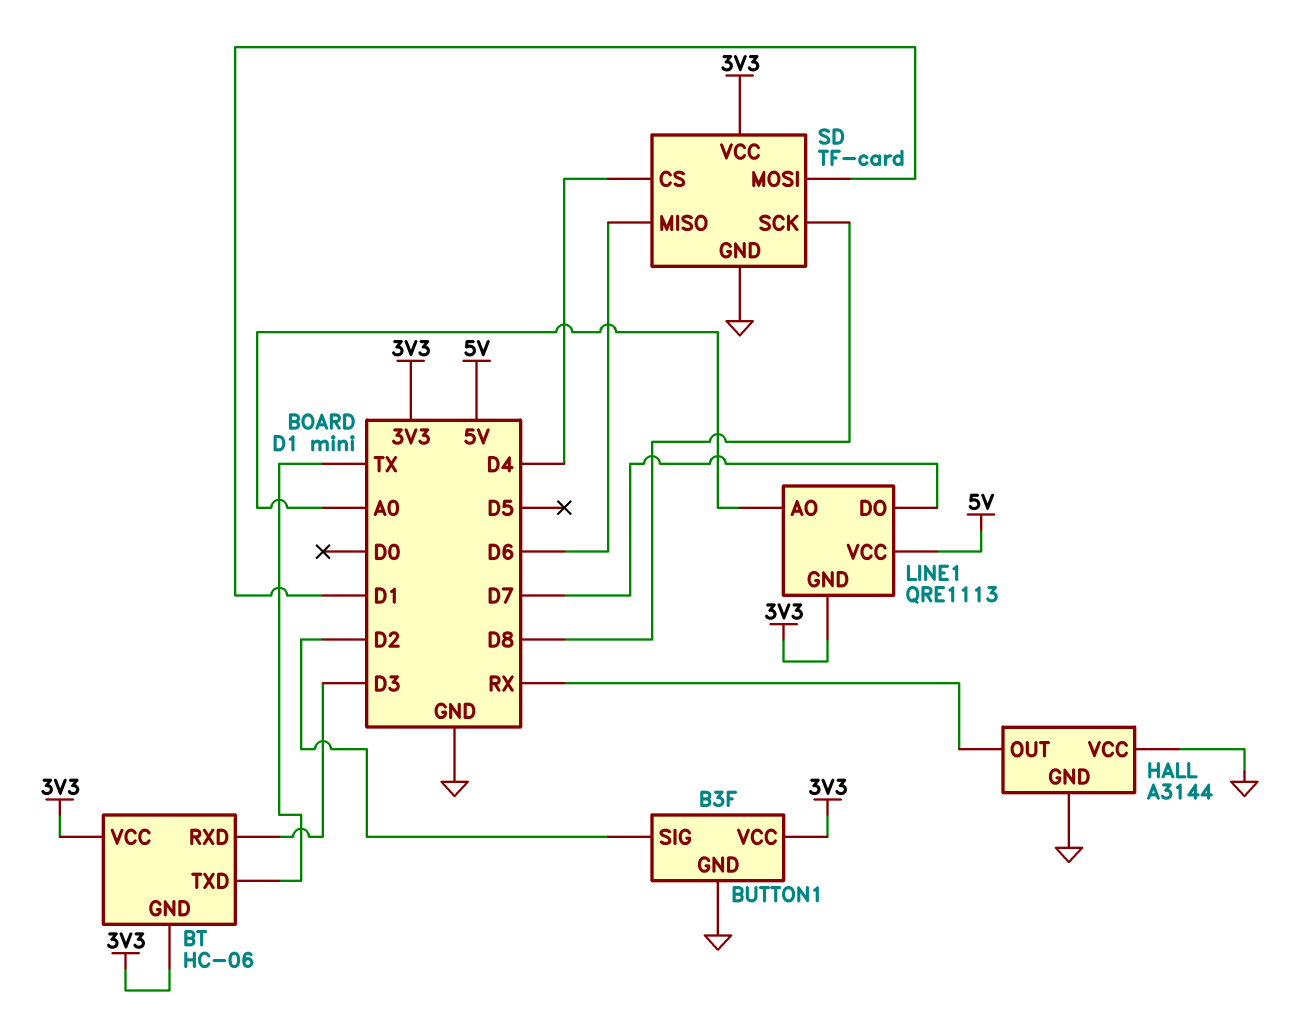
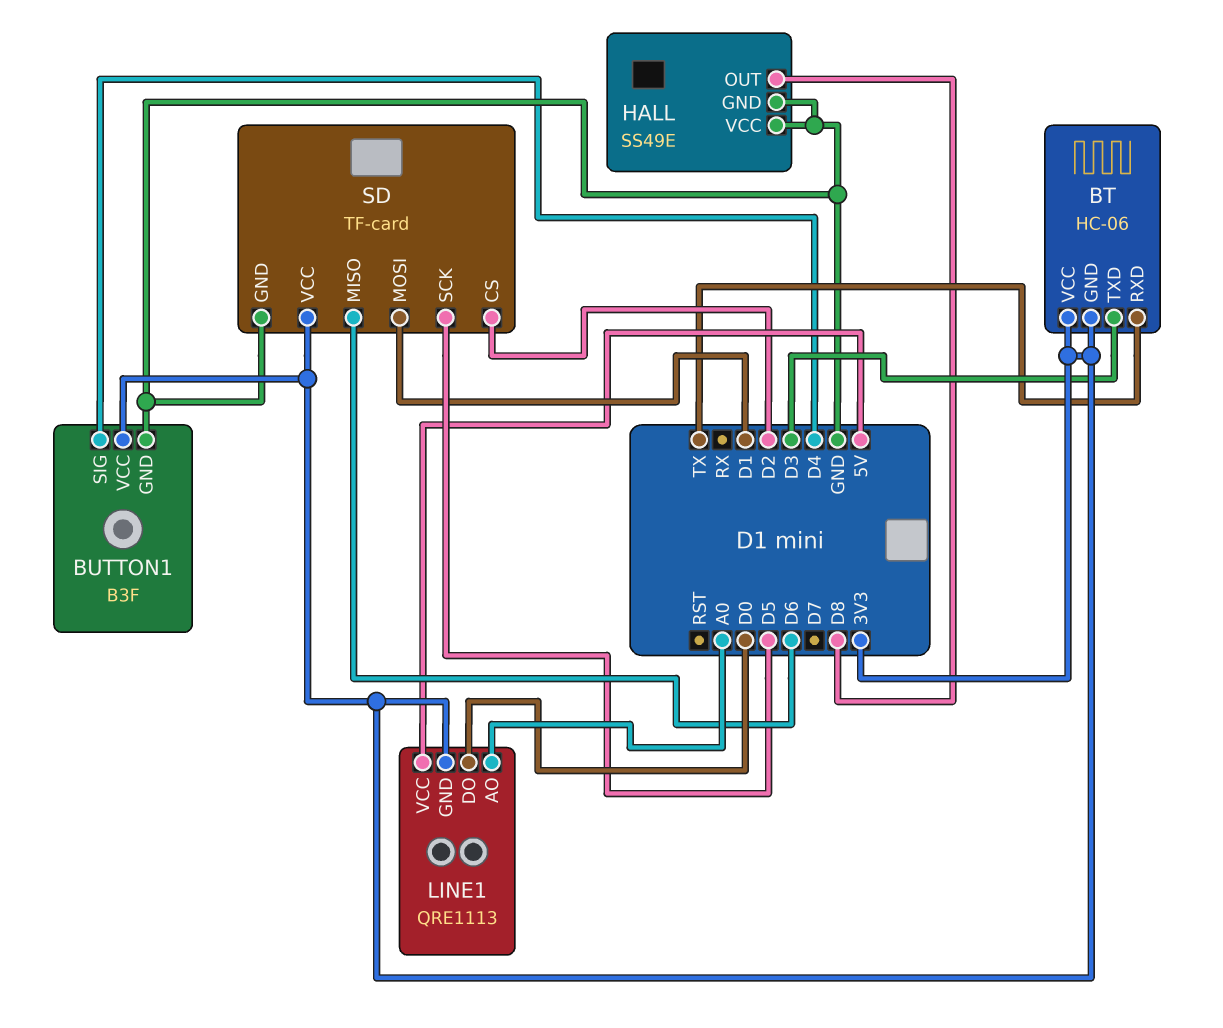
BT pin RXD: D3 -> TX
BT pin TXD: TX -> D3
BUTTON1 pin SIG: D2 -> D4
HALL: A3144 -> SS49E
HALL pin OUT: RX -> D8
LINE1 pin DO: D7 -> D0
SD pin CS: D4 -> D2
SD pin SCK: D8 -> D5

